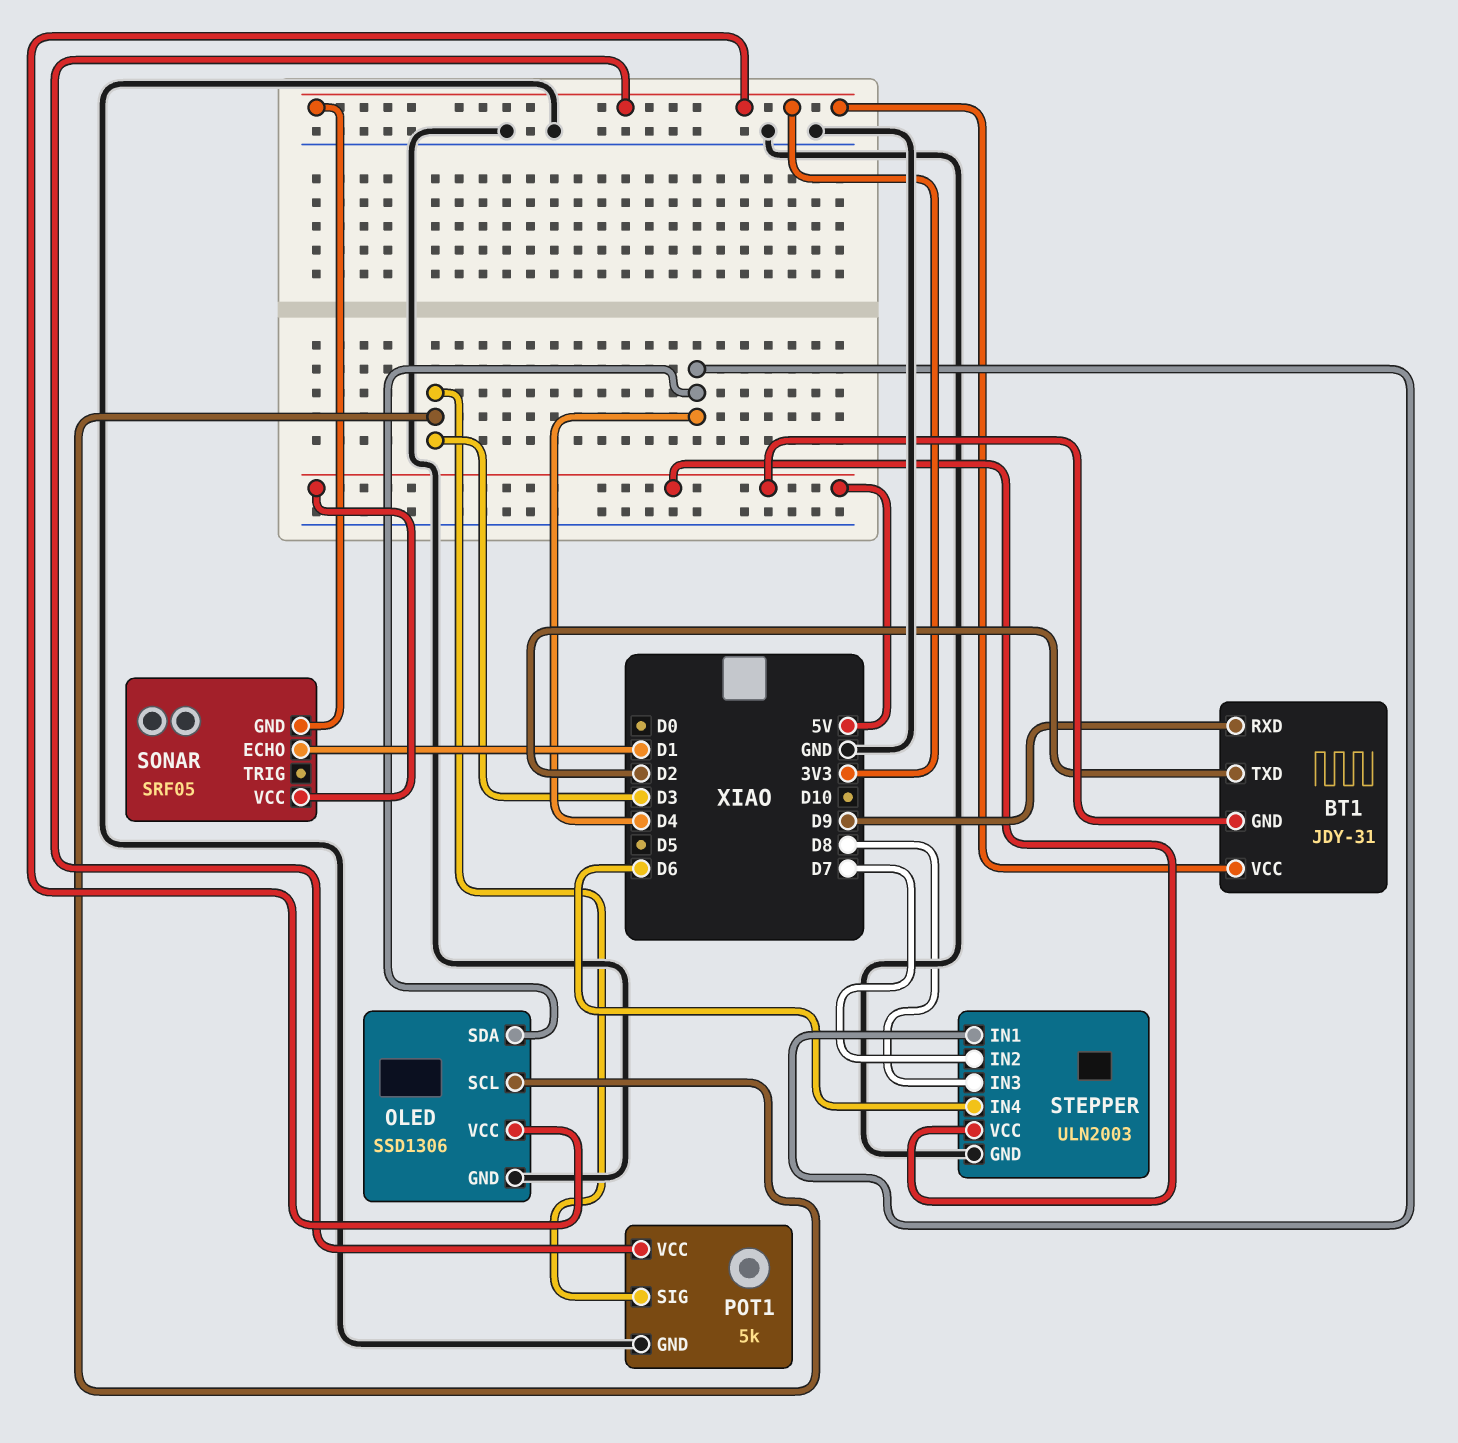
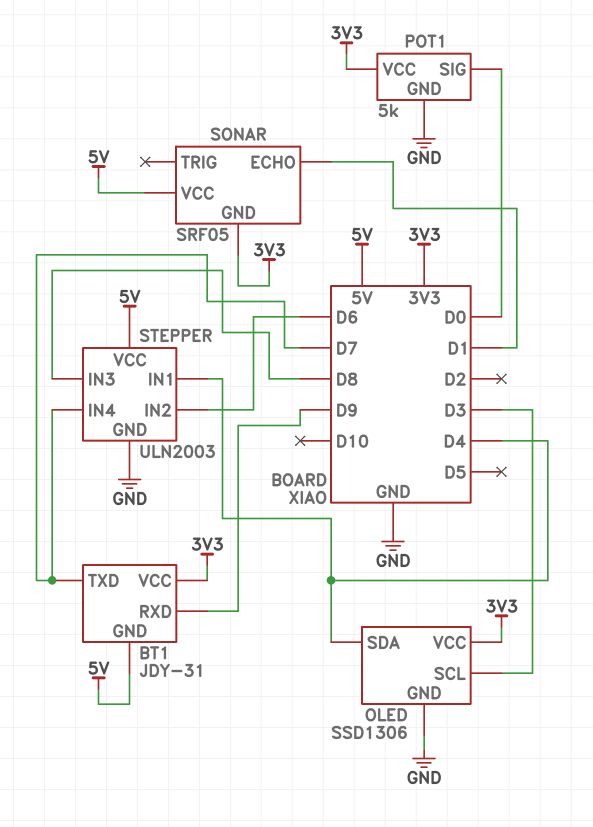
BT1 pin TXD: D2 -> D7
POT1 pin SIG: D3 -> D0
STEPPER pin IN2: D7 -> D6
STEPPER pin IN4: D6 -> D7

